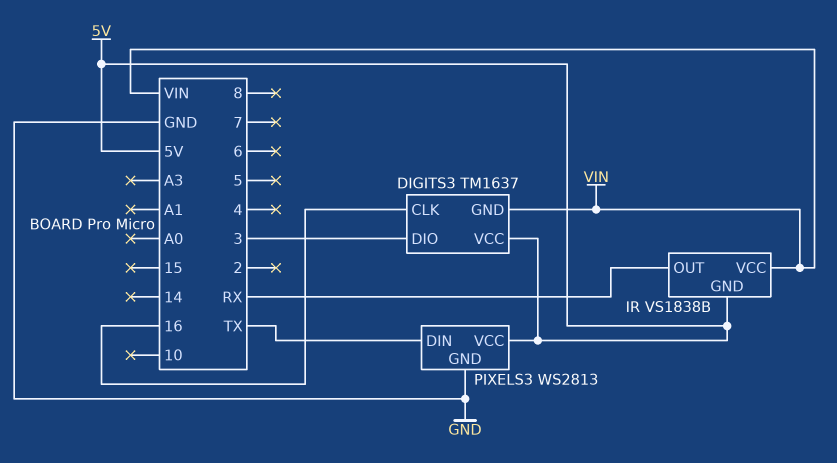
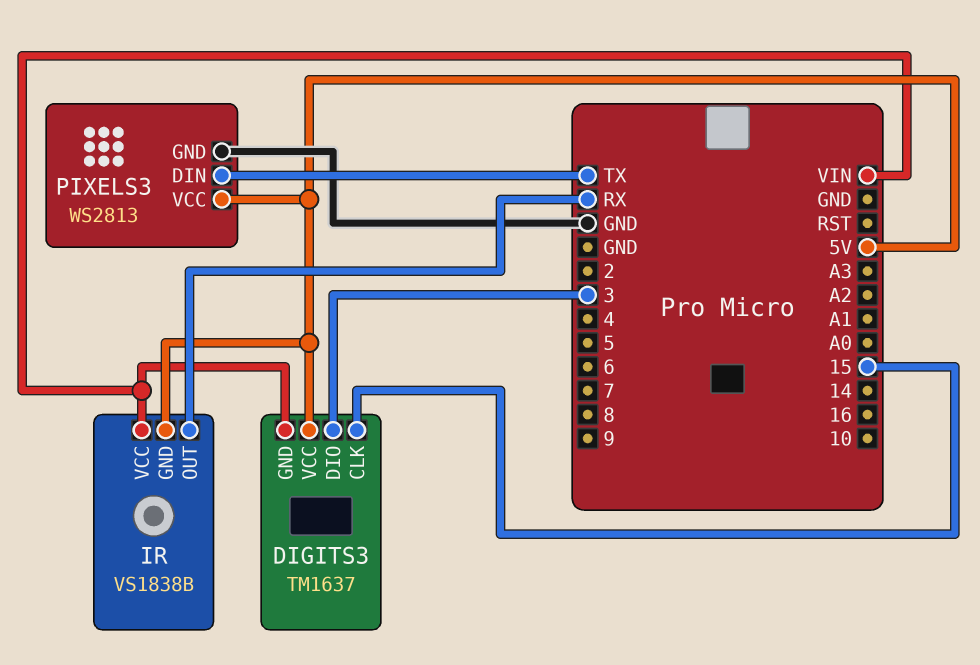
DIGITS3 pin CLK: 16 -> 15

